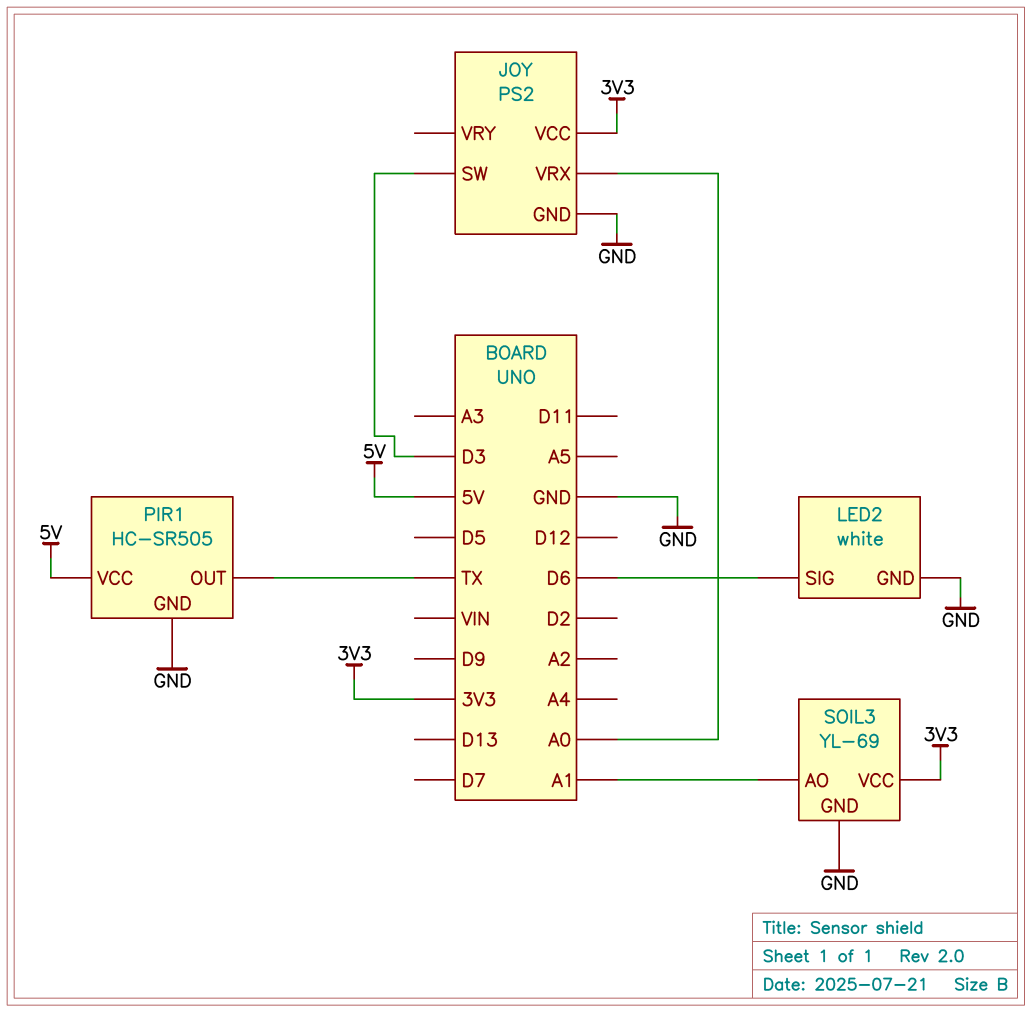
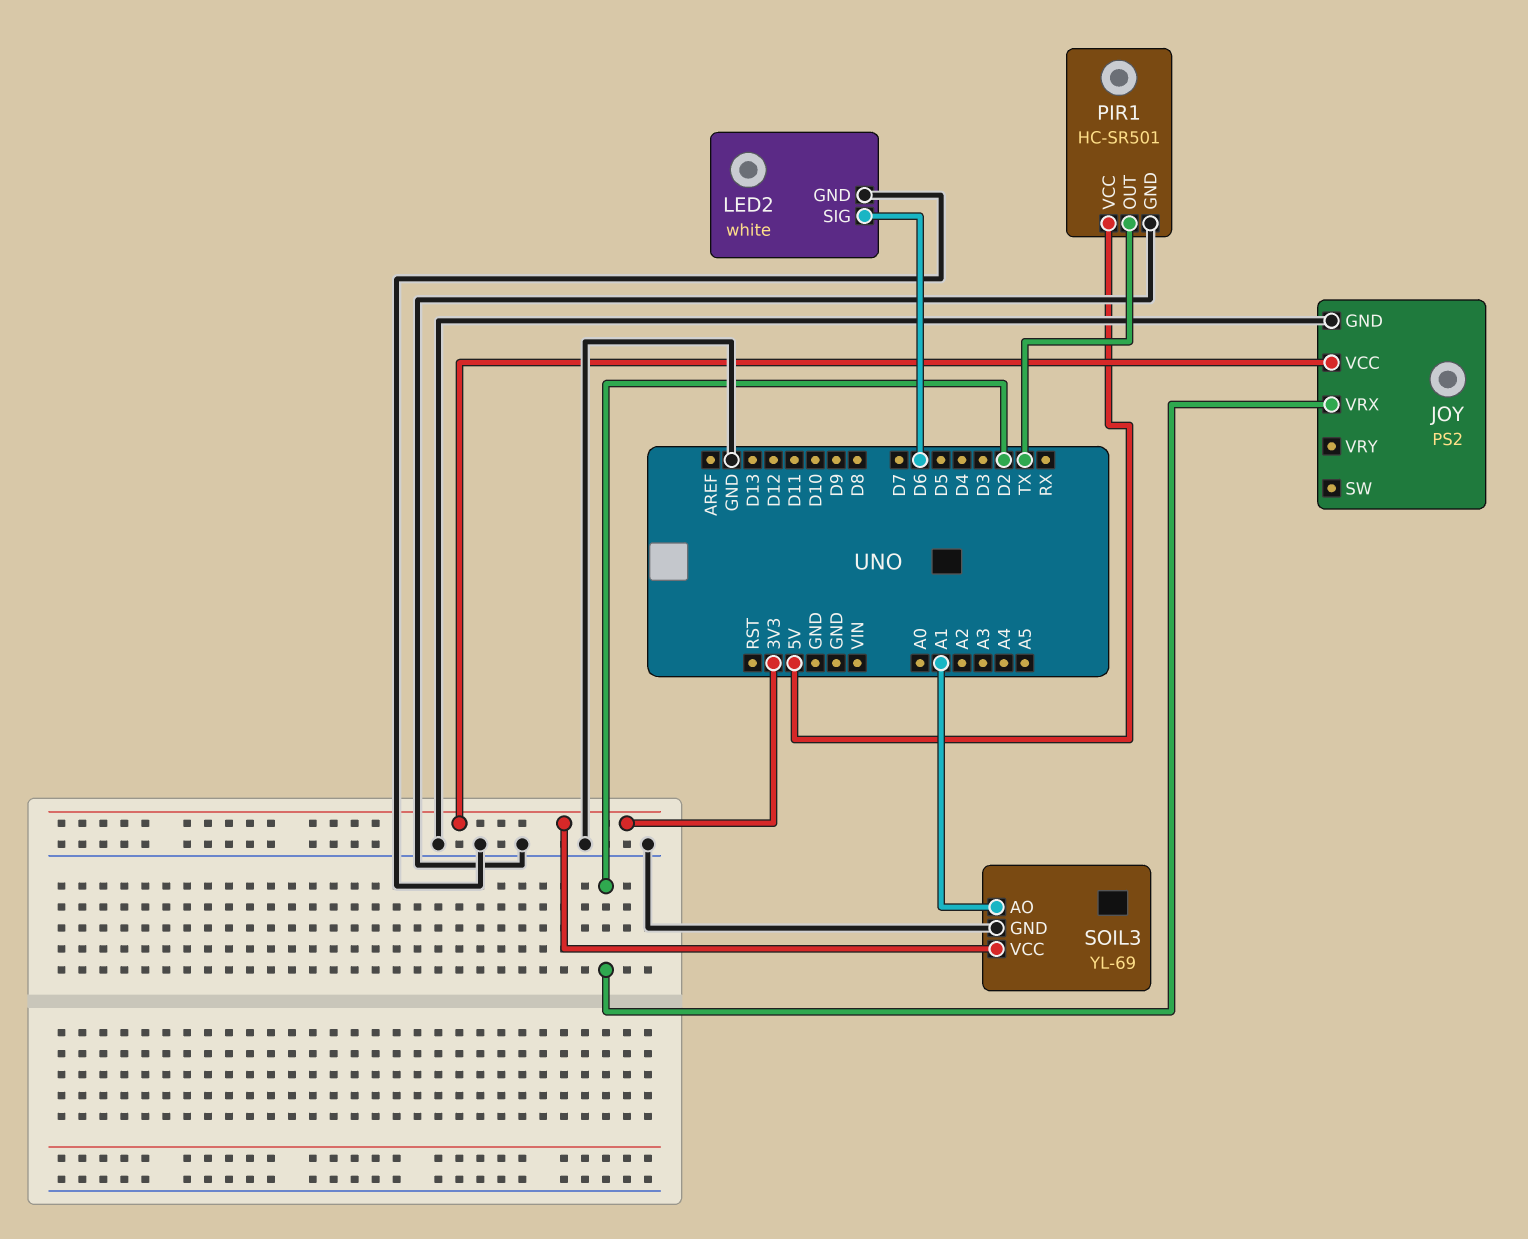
JOY pin SW: D3 -> none
JOY pin VRX: A0 -> D2
PIR1: HC-SR505 -> HC-SR501

